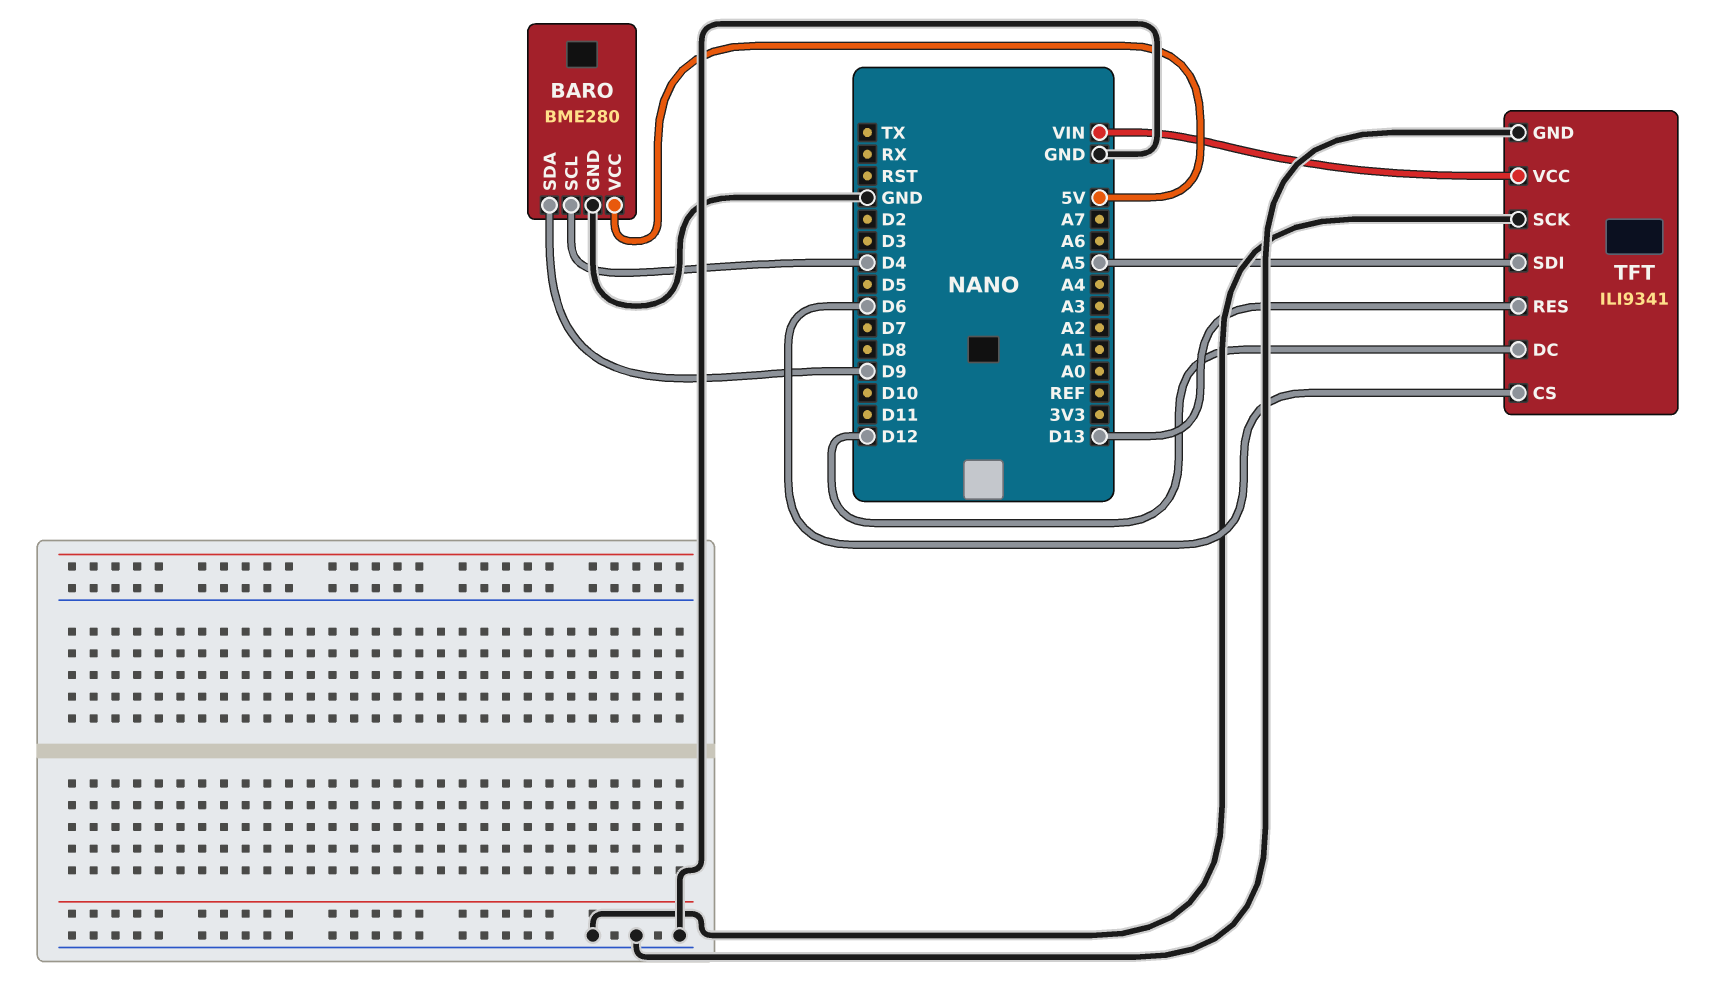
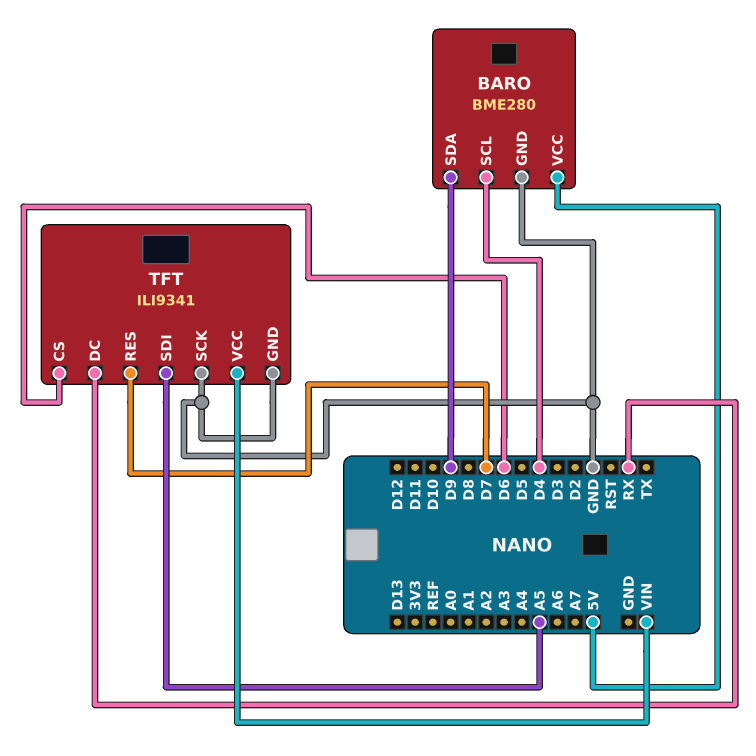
TFT pin DC: D12 -> RX
TFT pin RES: D13 -> D7

